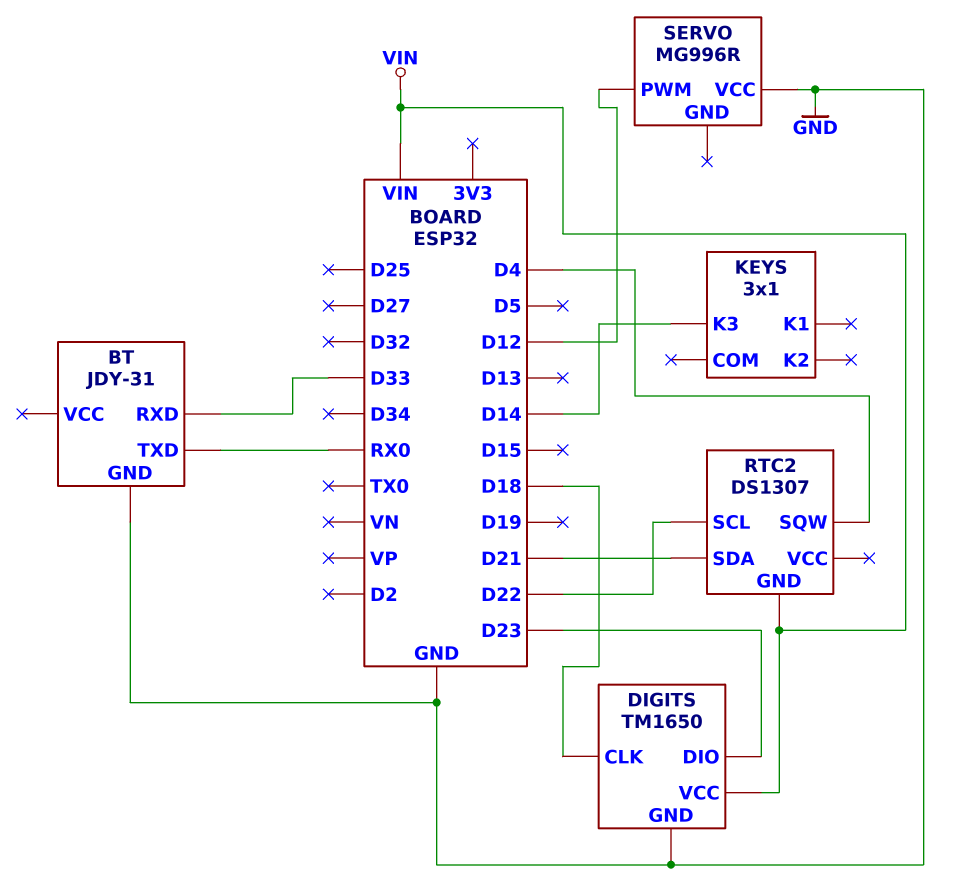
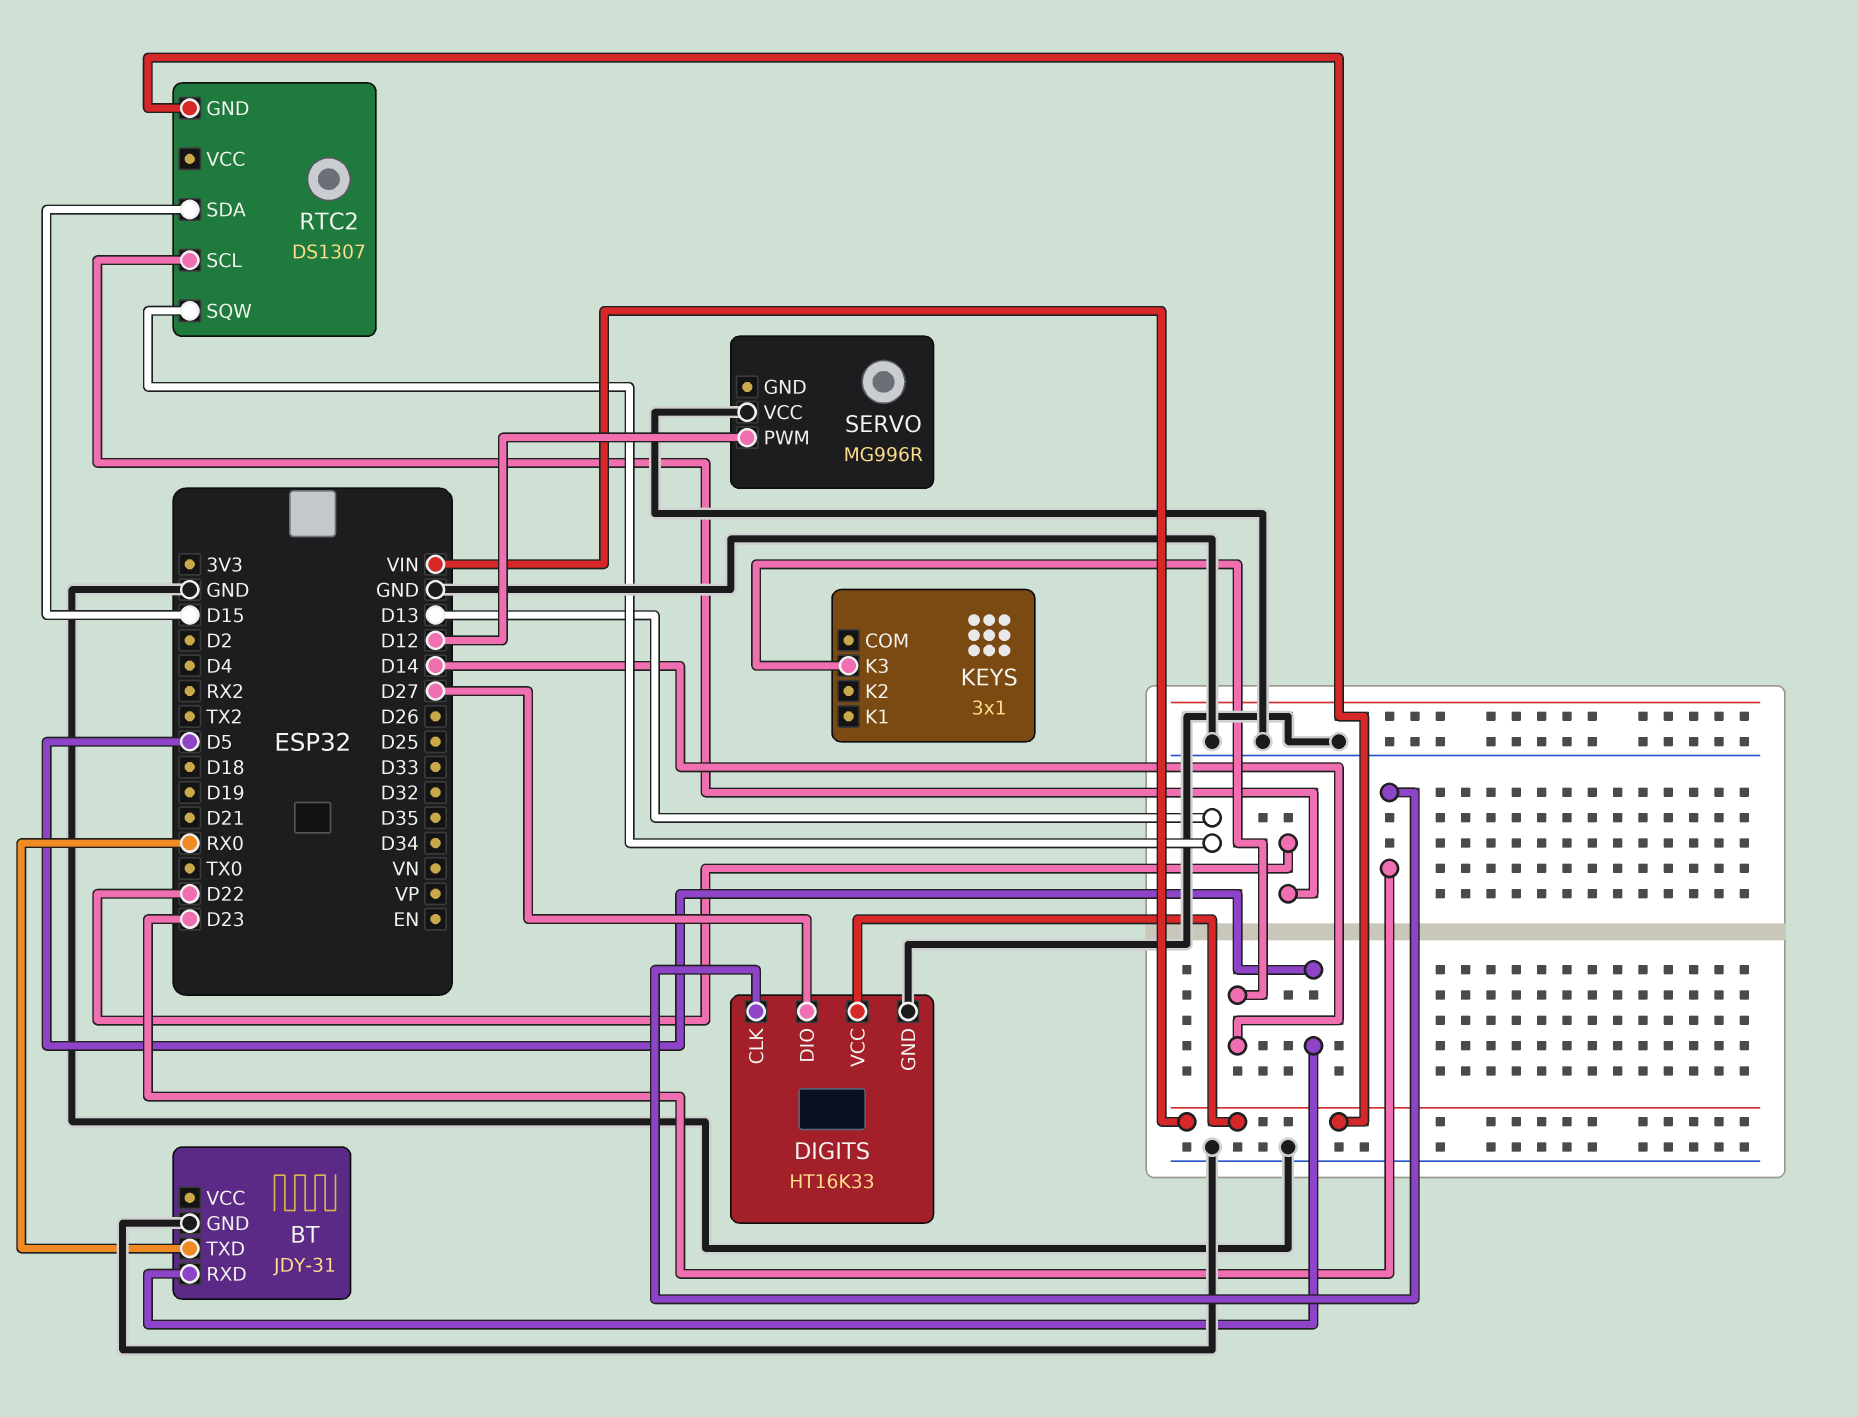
BT pin RXD: D33 -> D5
DIGITS: TM1650 -> HT16K33
DIGITS pin CLK: D18 -> D23
DIGITS pin DIO: D23 -> D27
RTC2 pin SDA: D21 -> D15
RTC2 pin SQW: D4 -> D13

